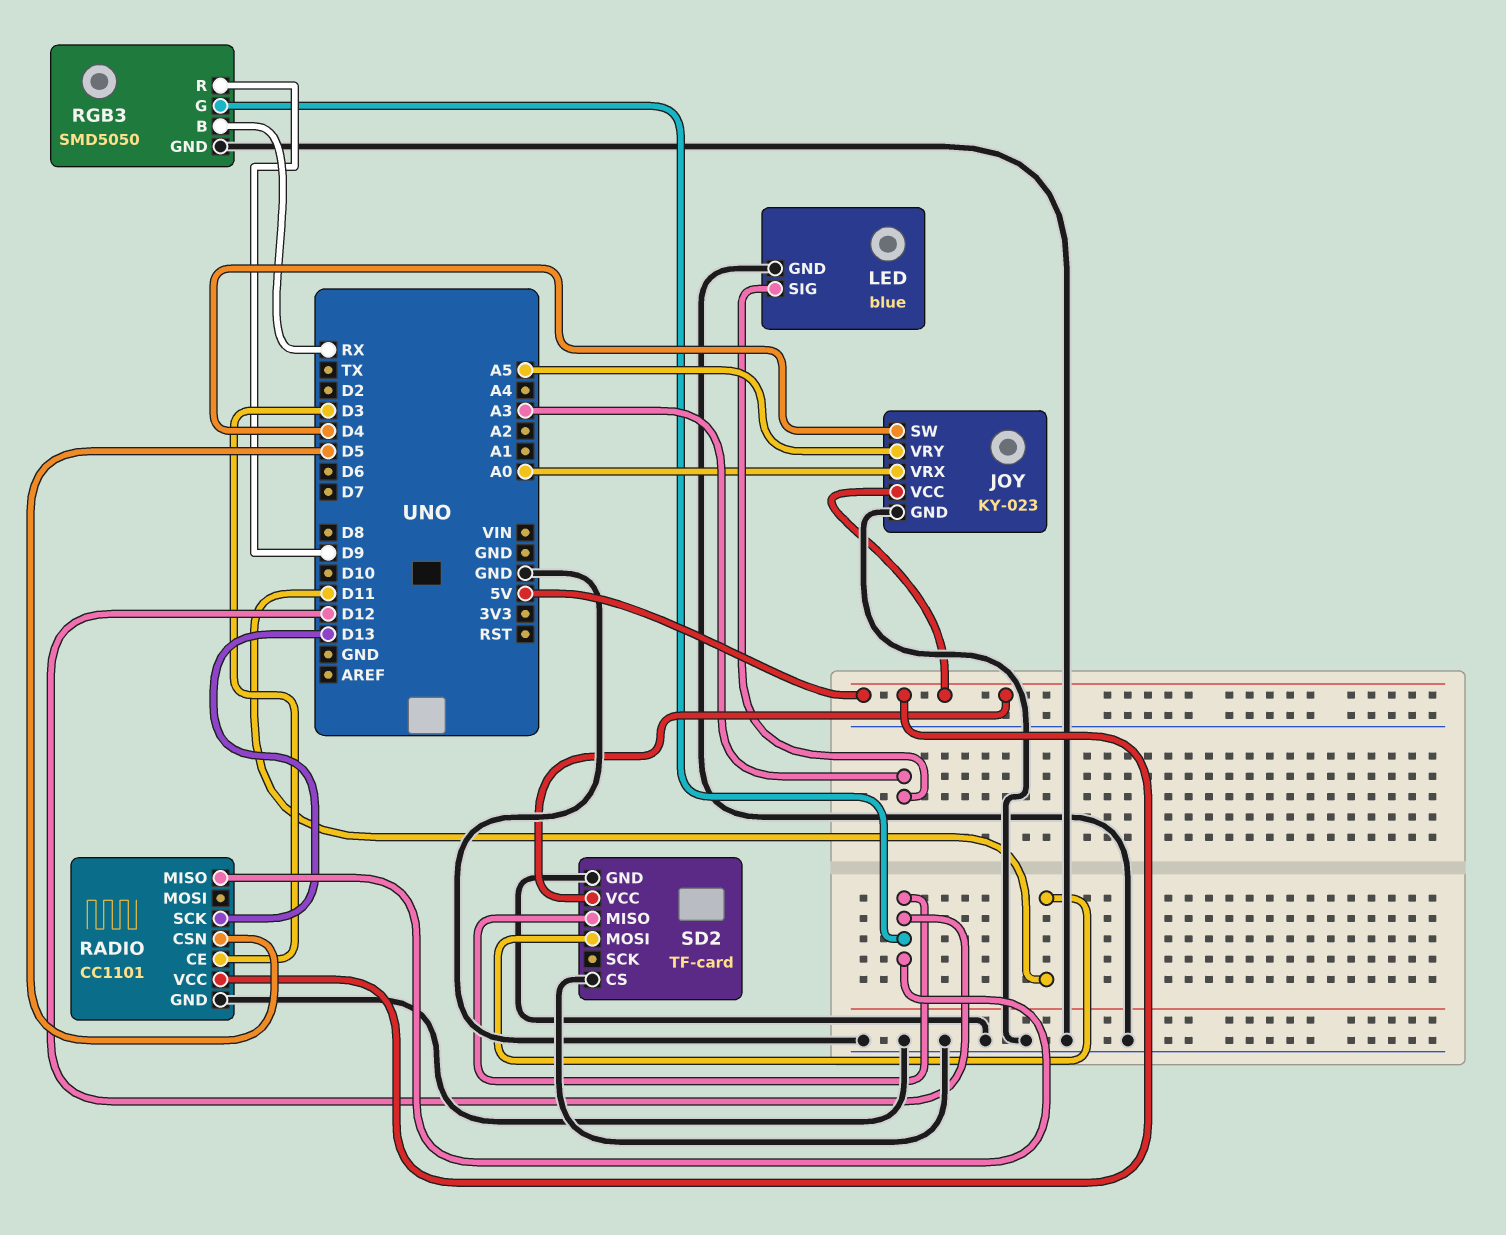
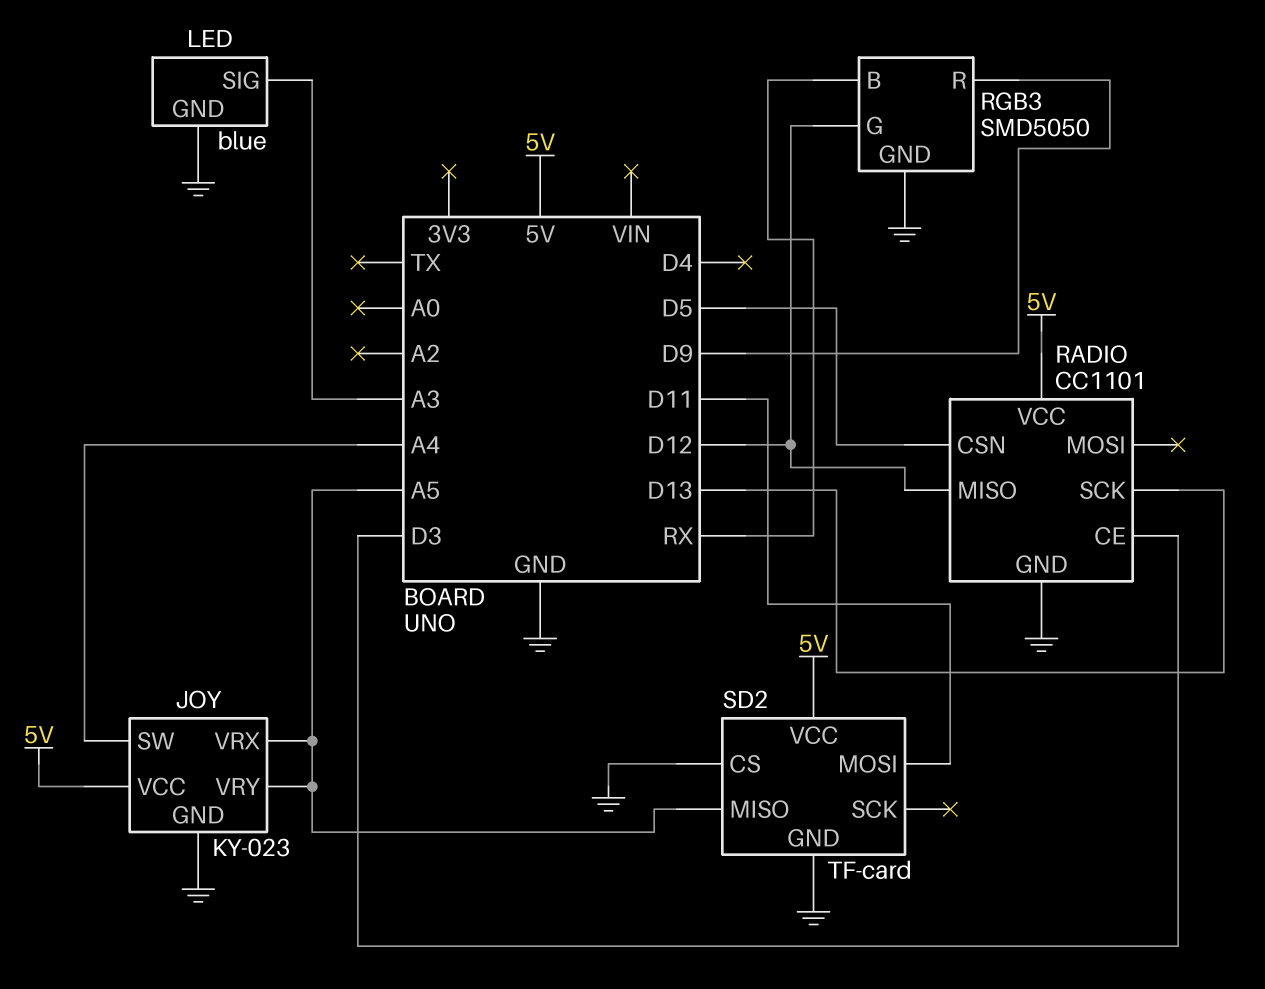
JOY pin SW: D4 -> A4
JOY pin VRX: A0 -> A5
SD2 pin MISO: D12 -> A5

